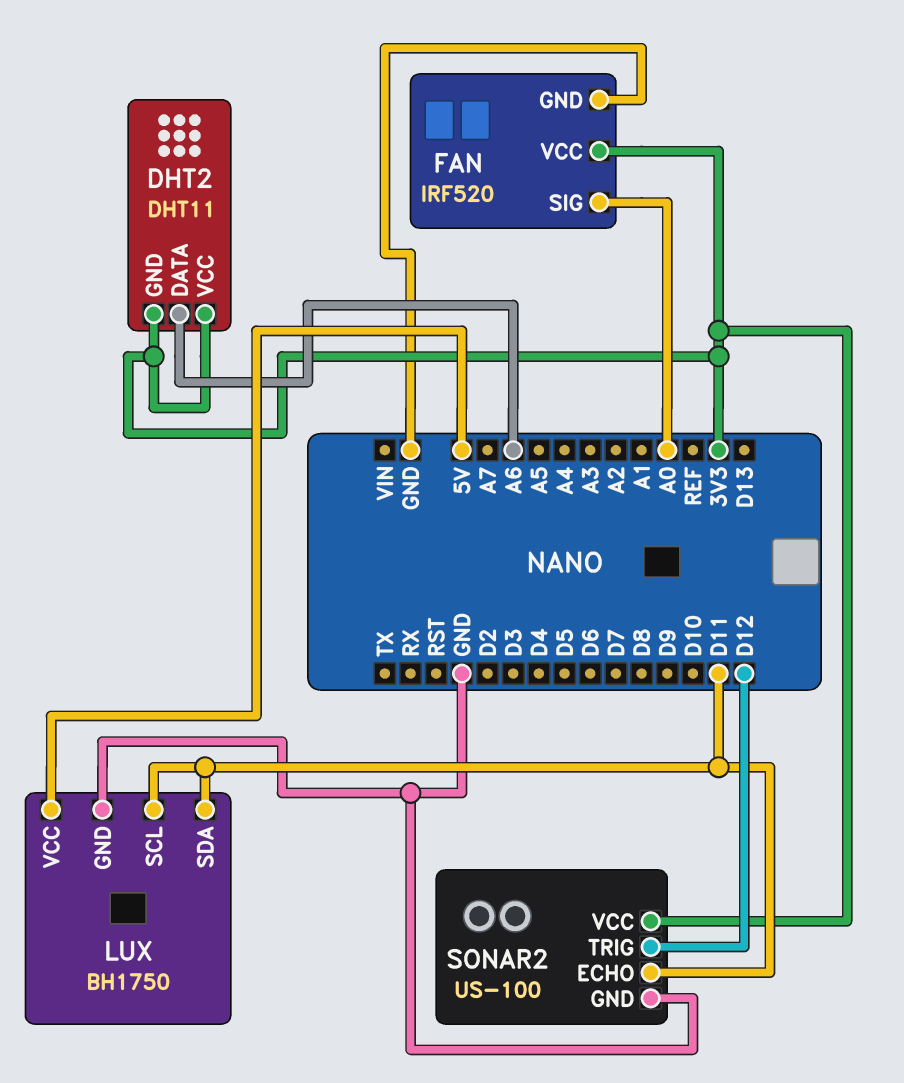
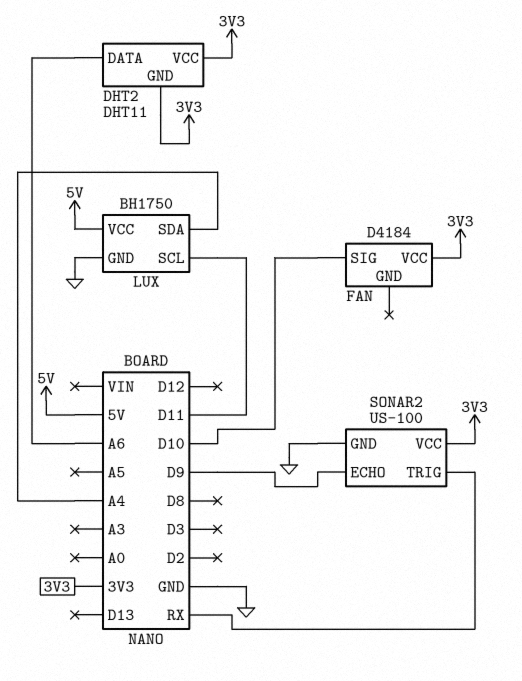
FAN: IRF520 -> D4184
FAN pin GND: GND -> none
FAN pin SIG: A0 -> D10
LUX pin SDA: D11 -> A4
SONAR2 pin ECHO: D11 -> D9
SONAR2 pin TRIG: D12 -> RX

